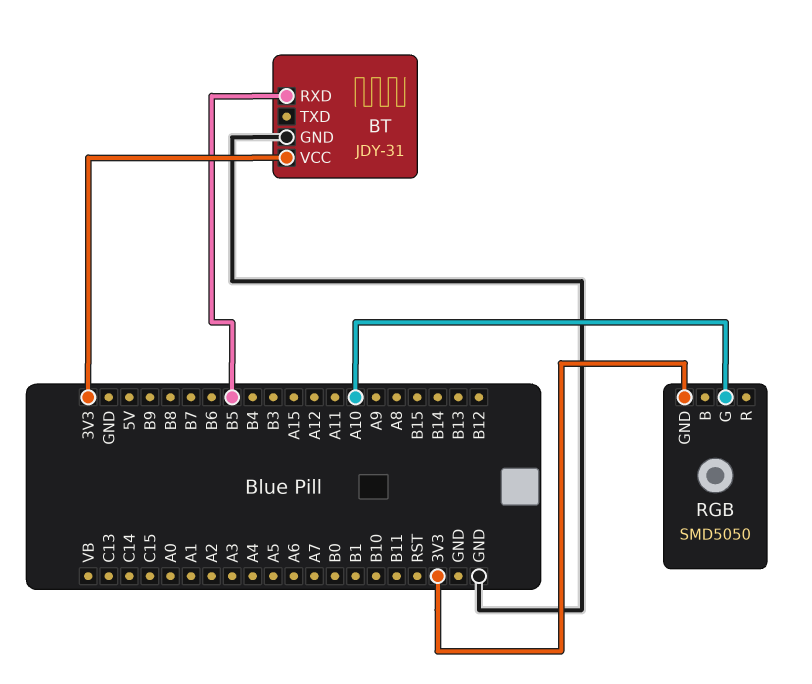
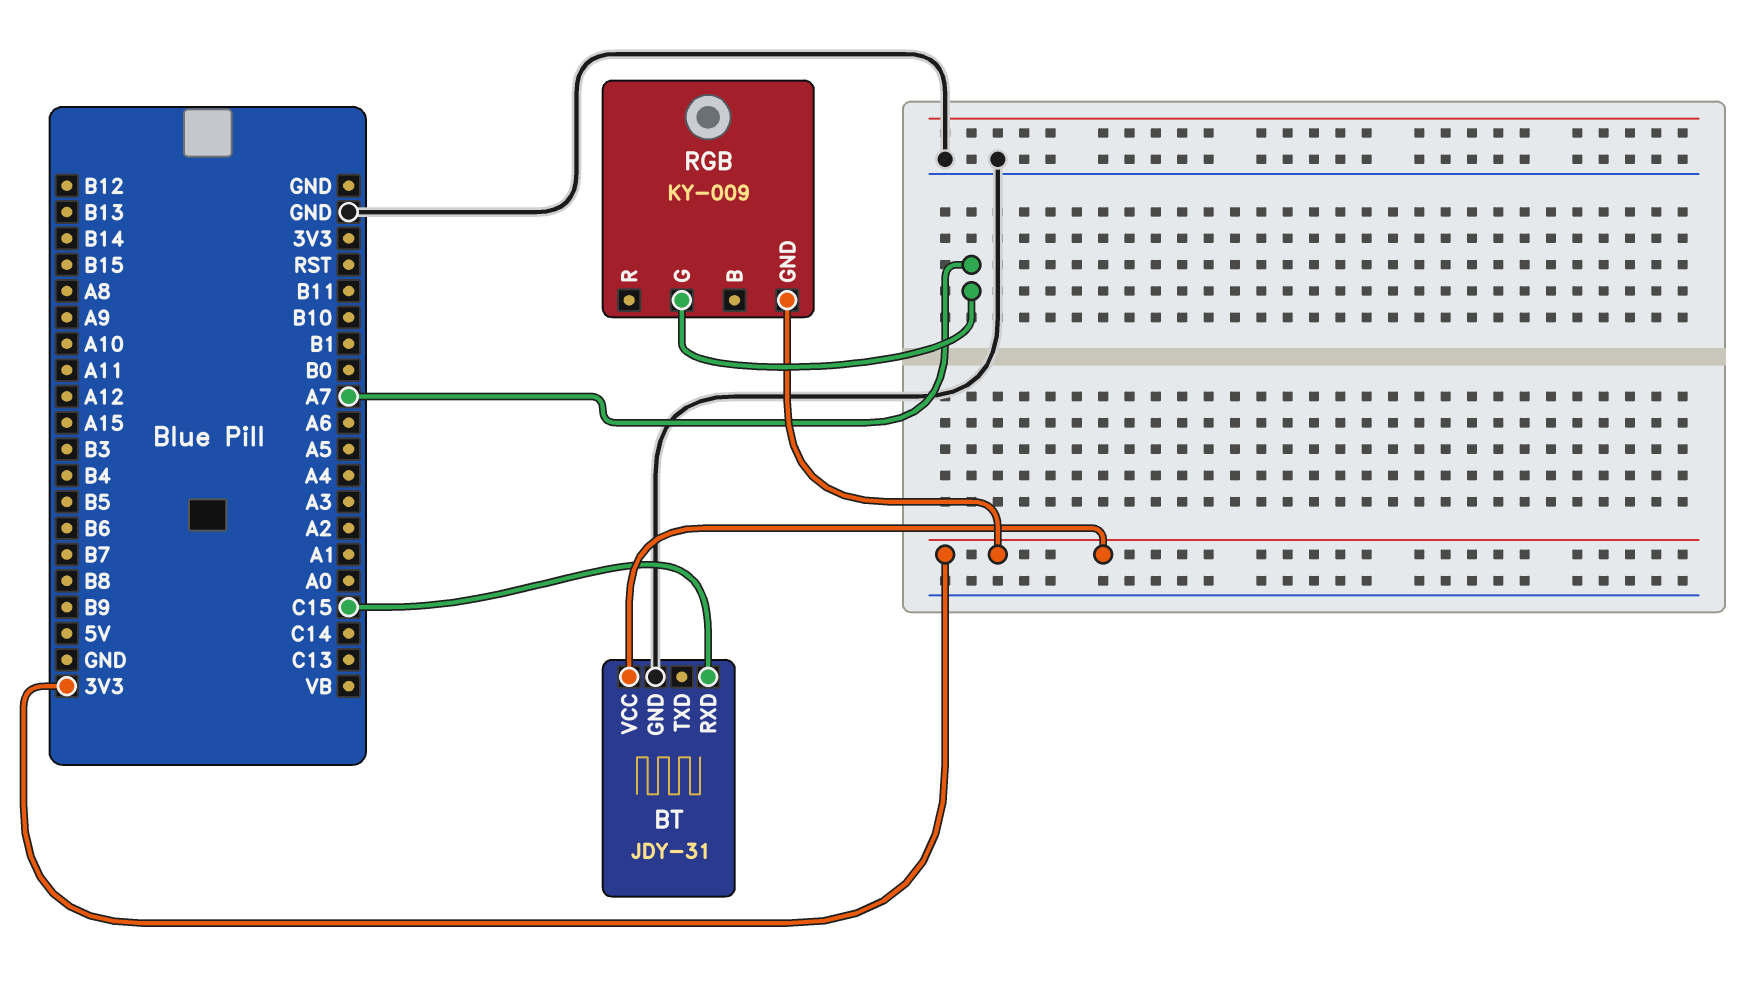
BT pin RXD: B5 -> C15
RGB: SMD5050 -> KY-009
RGB pin G: A10 -> A7

